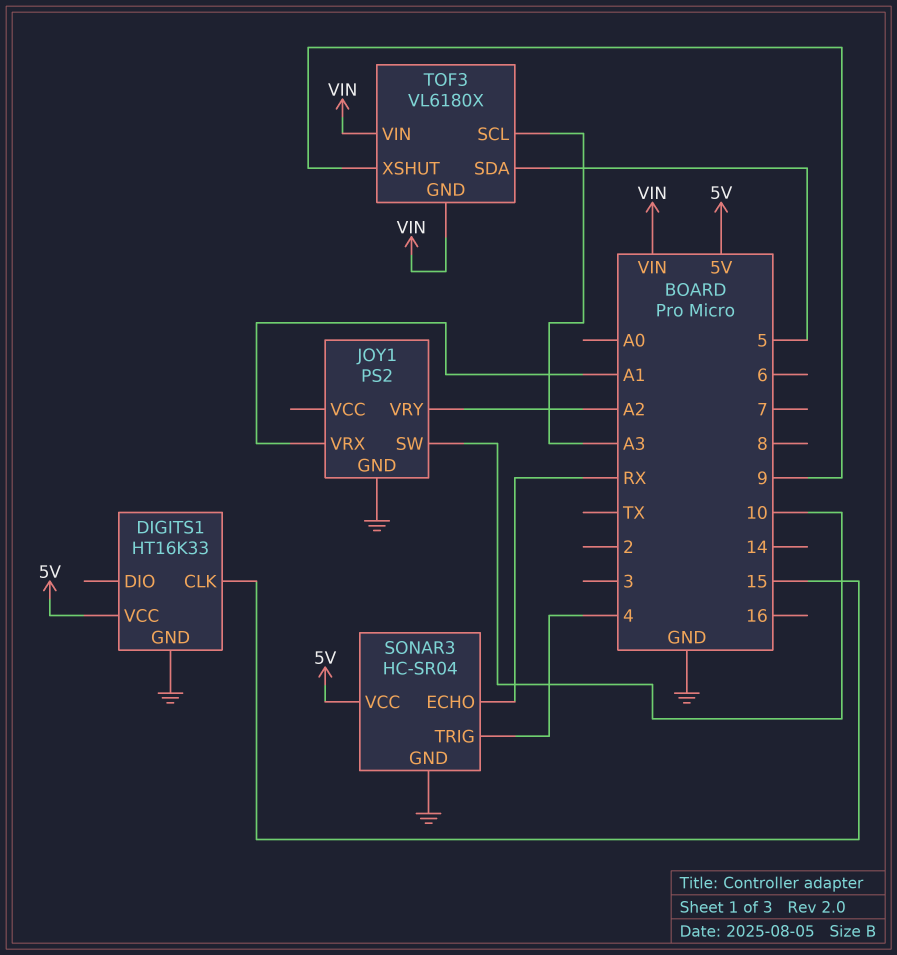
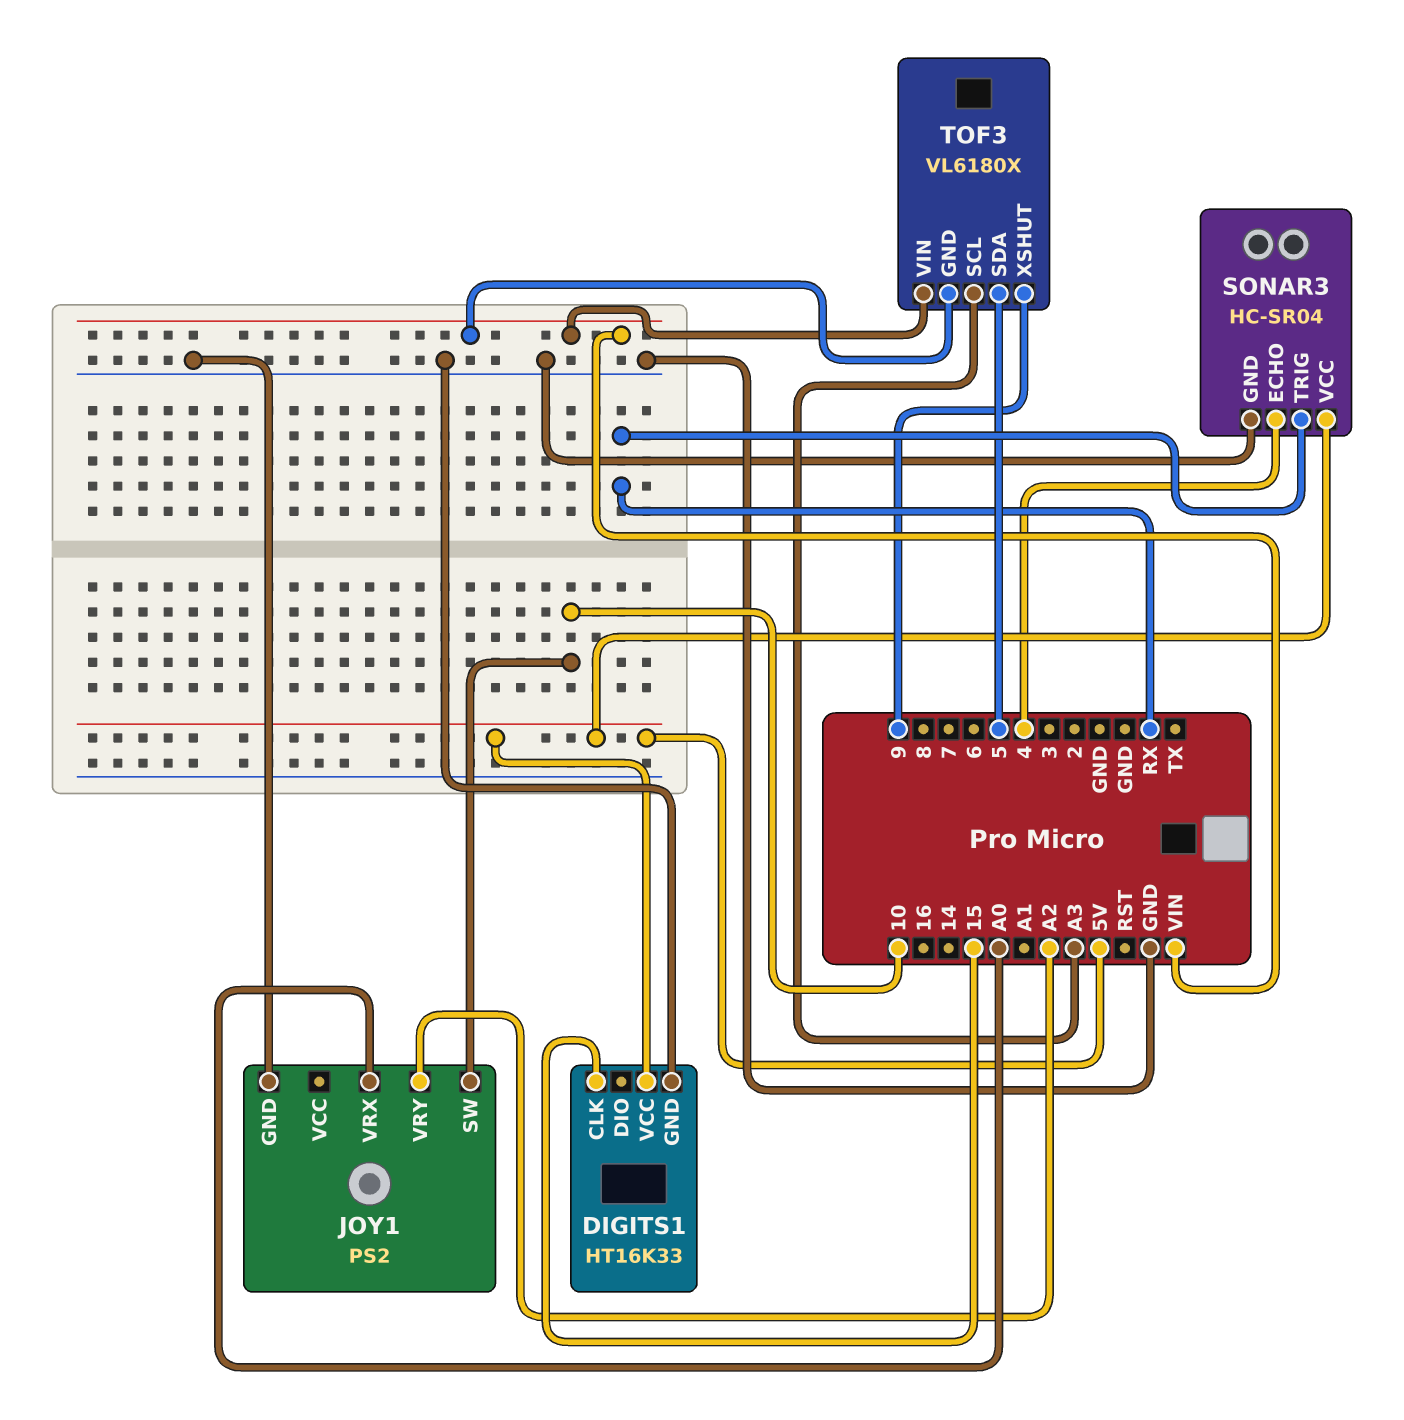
JOY1 pin VRX: A1 -> A0
SONAR3 pin ECHO: RX -> 4
SONAR3 pin TRIG: 4 -> RX

